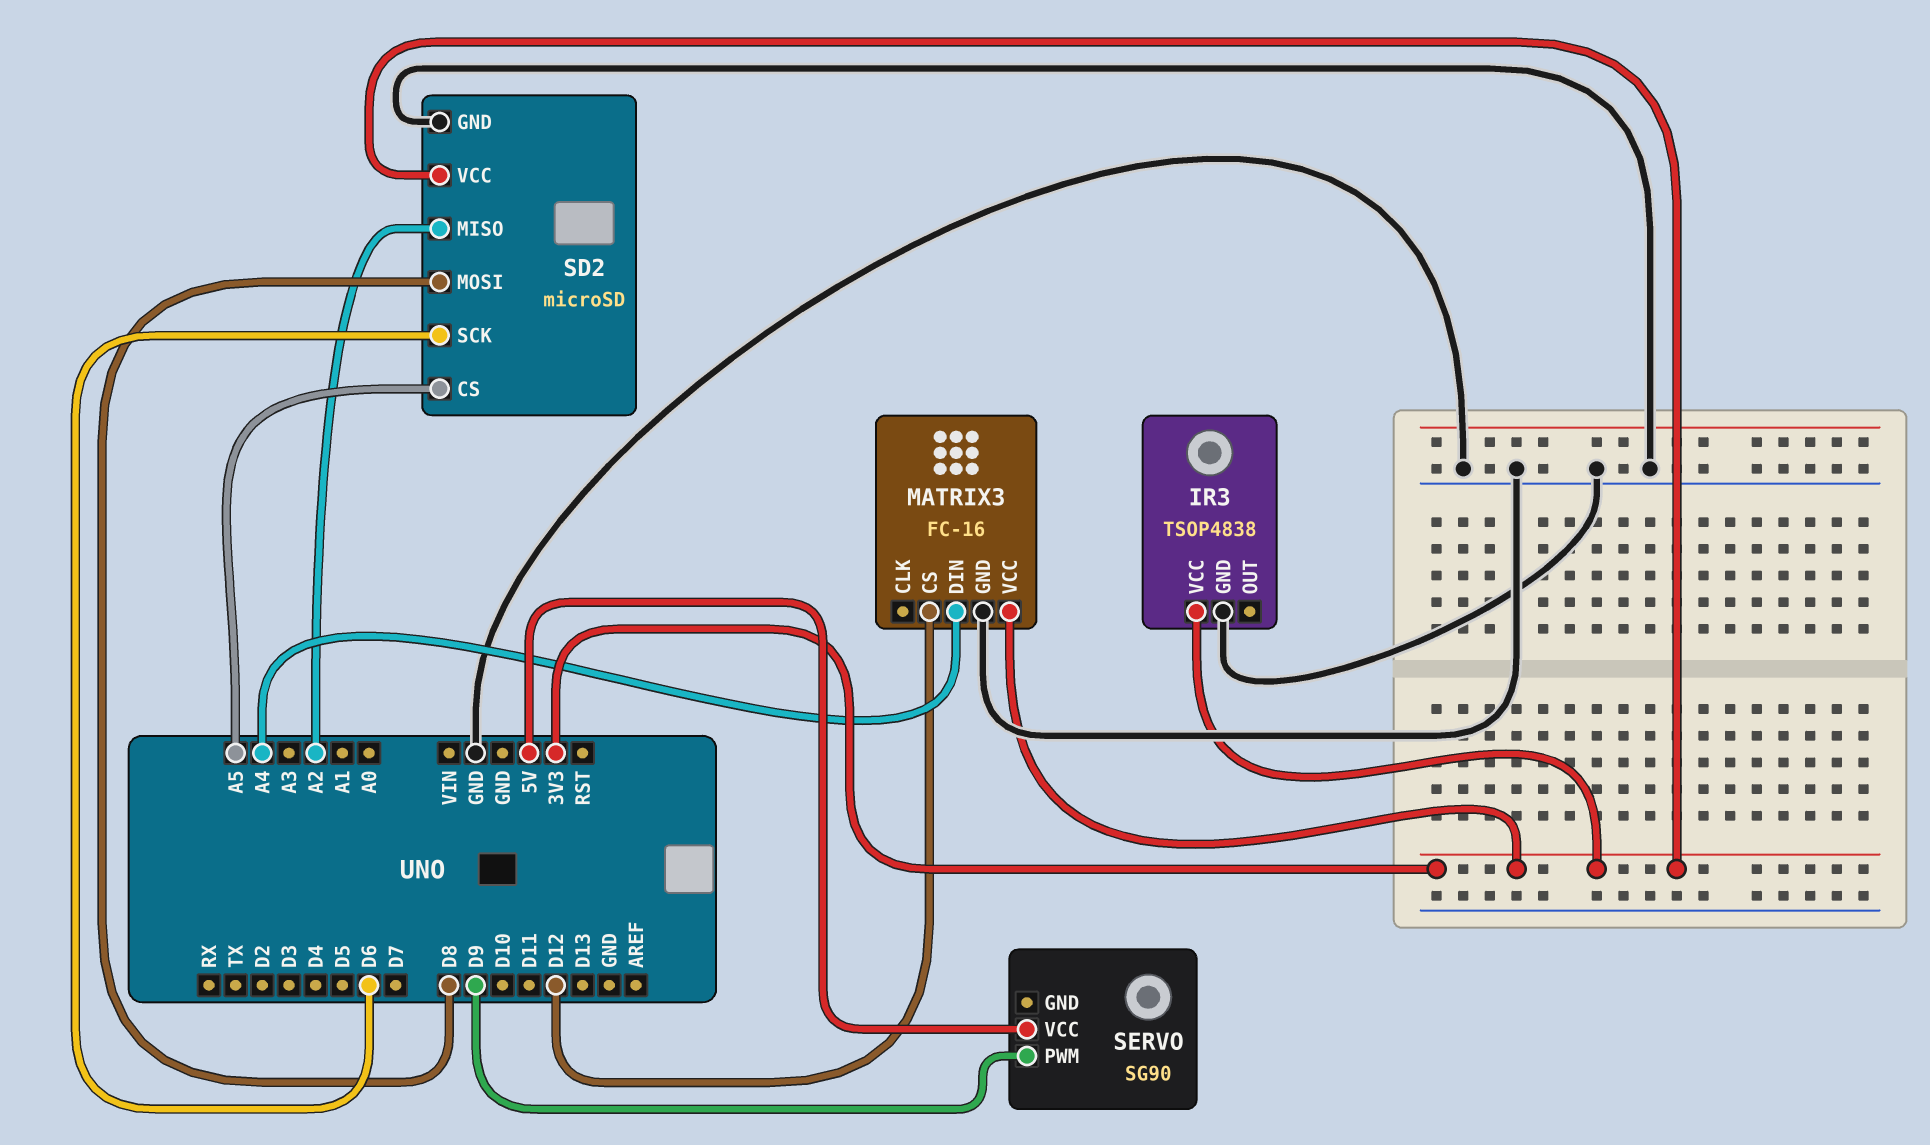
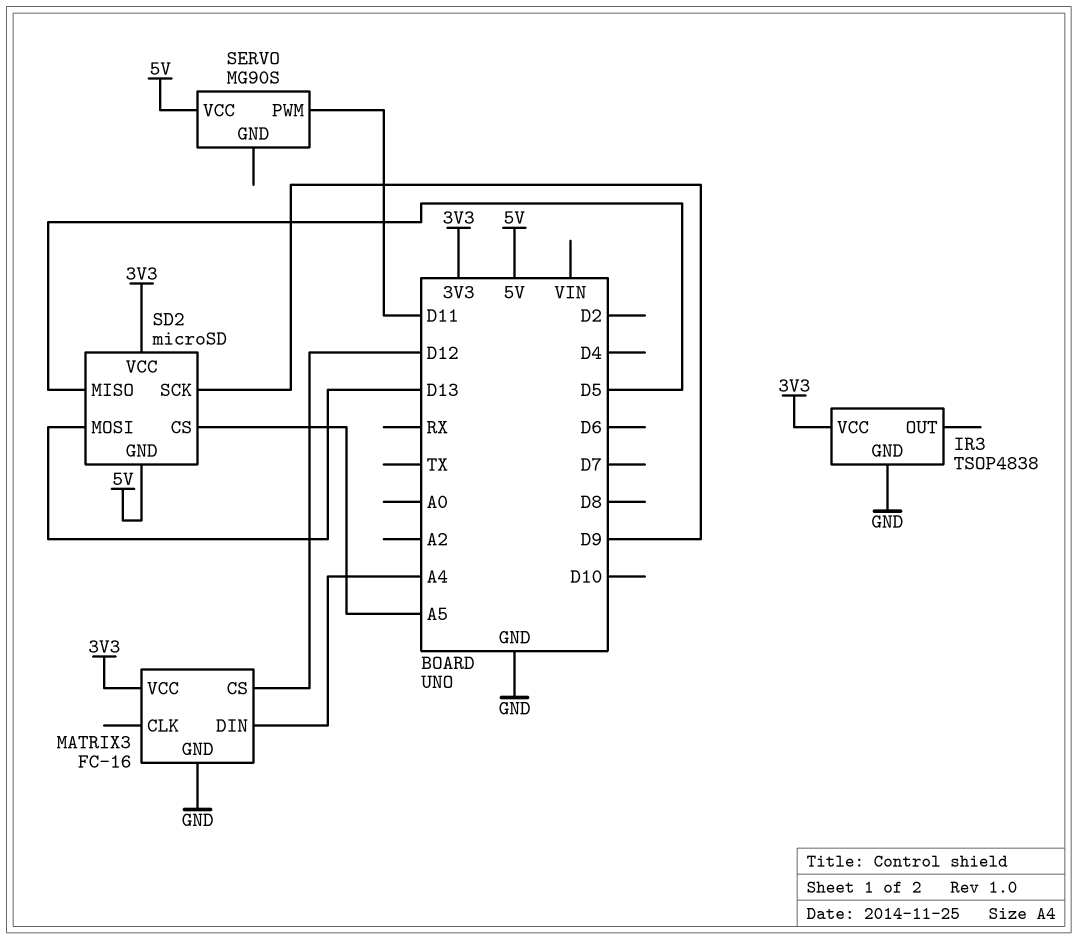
SD2 pin GND: GND -> 5V
SD2 pin MISO: A2 -> D5
SD2 pin MOSI: D8 -> D13
SD2 pin SCK: D6 -> D9
SERVO: SG90 -> MG90S
SERVO pin PWM: D9 -> D11

